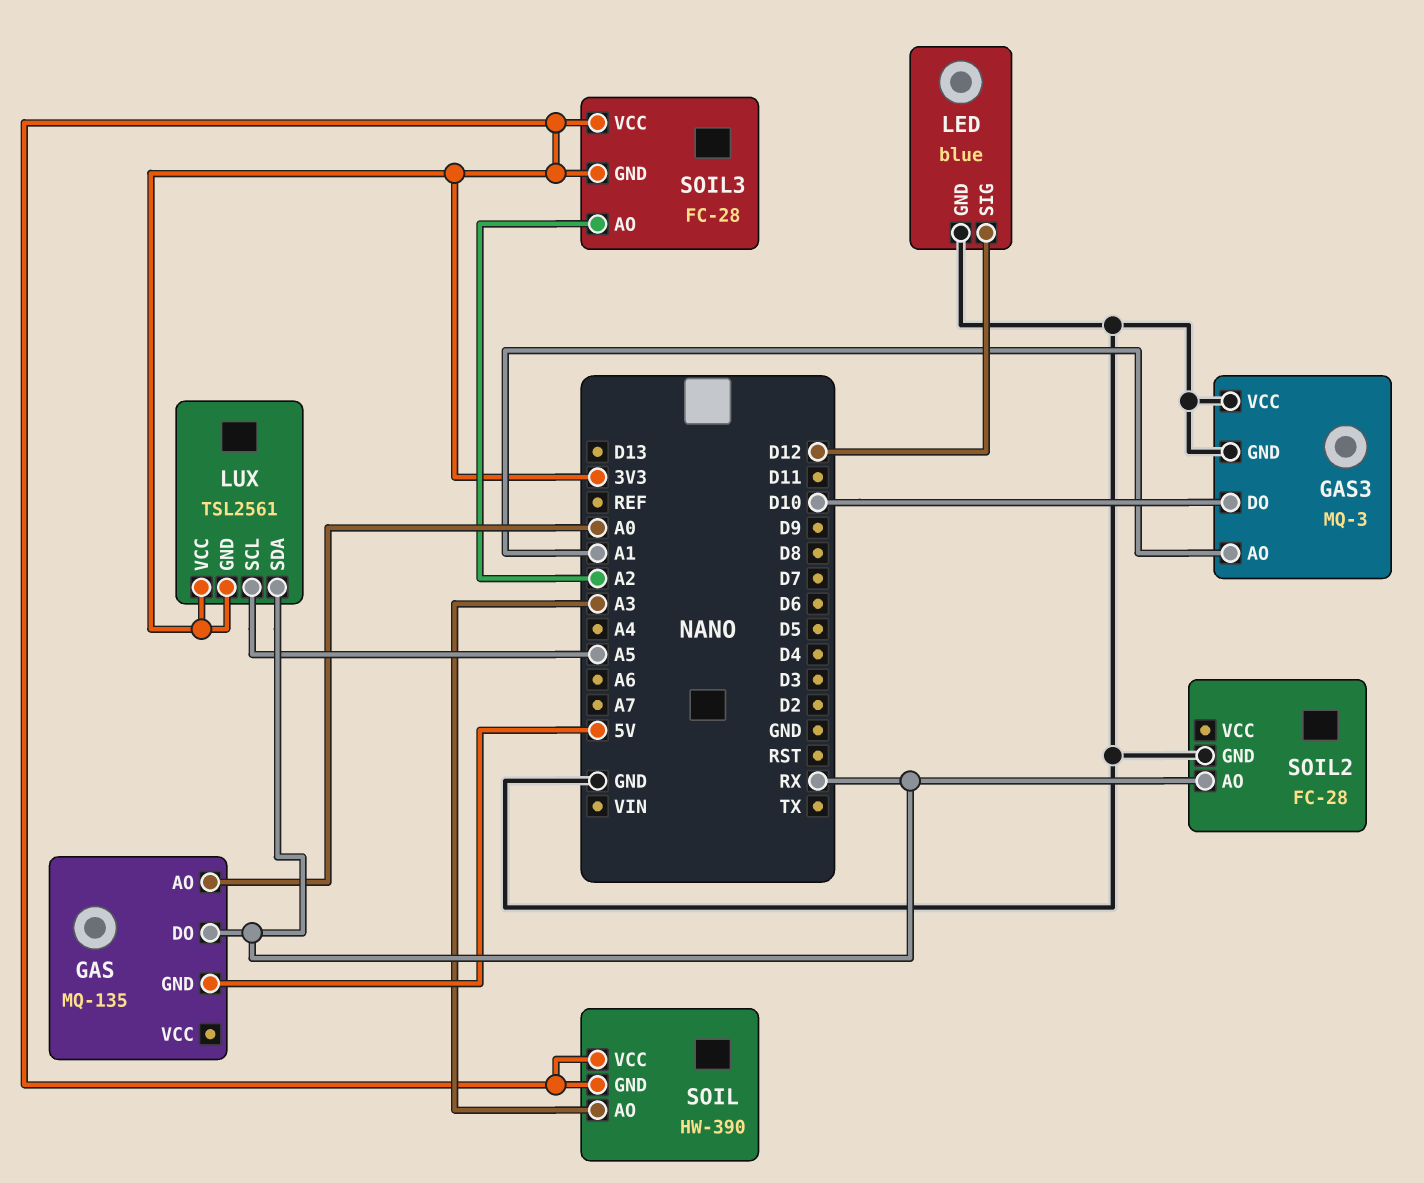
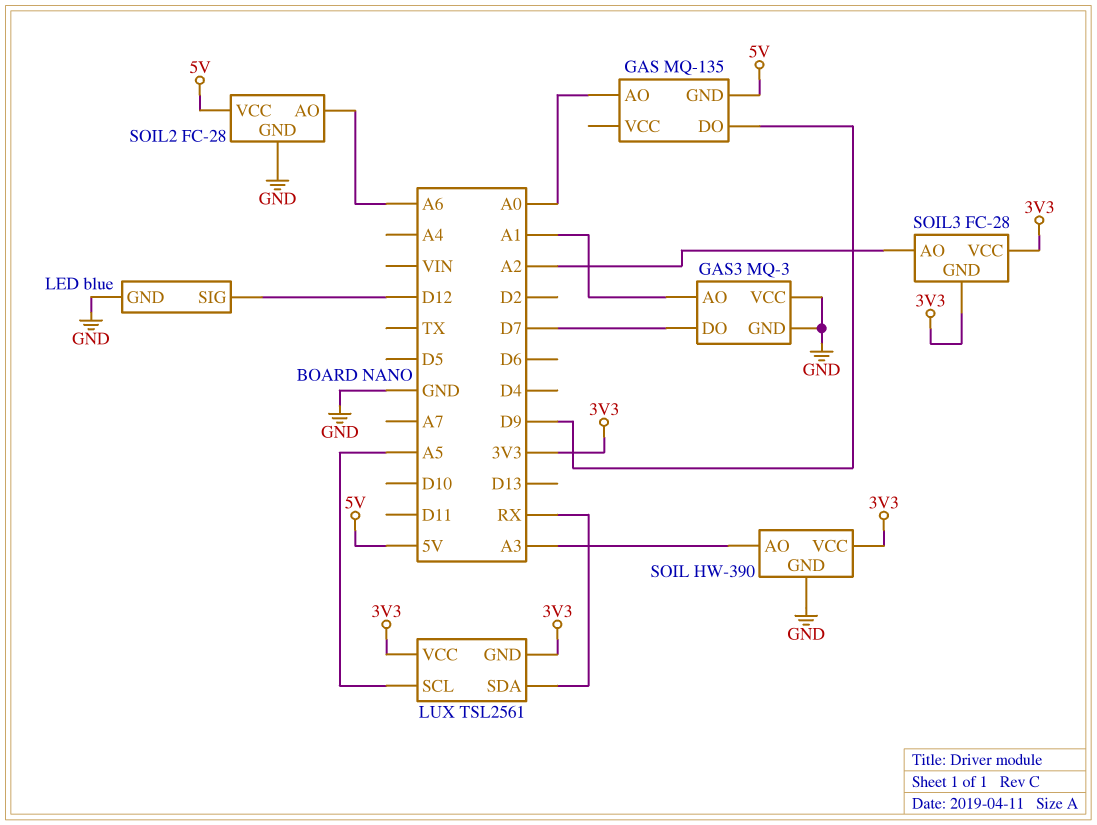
GAS pin DO: RX -> D9
GAS3 pin DO: D10 -> D7
SOIL pin GND: 3V3 -> GND
SOIL2 pin AO: RX -> A6
SOIL2 pin VCC: none -> 5V

